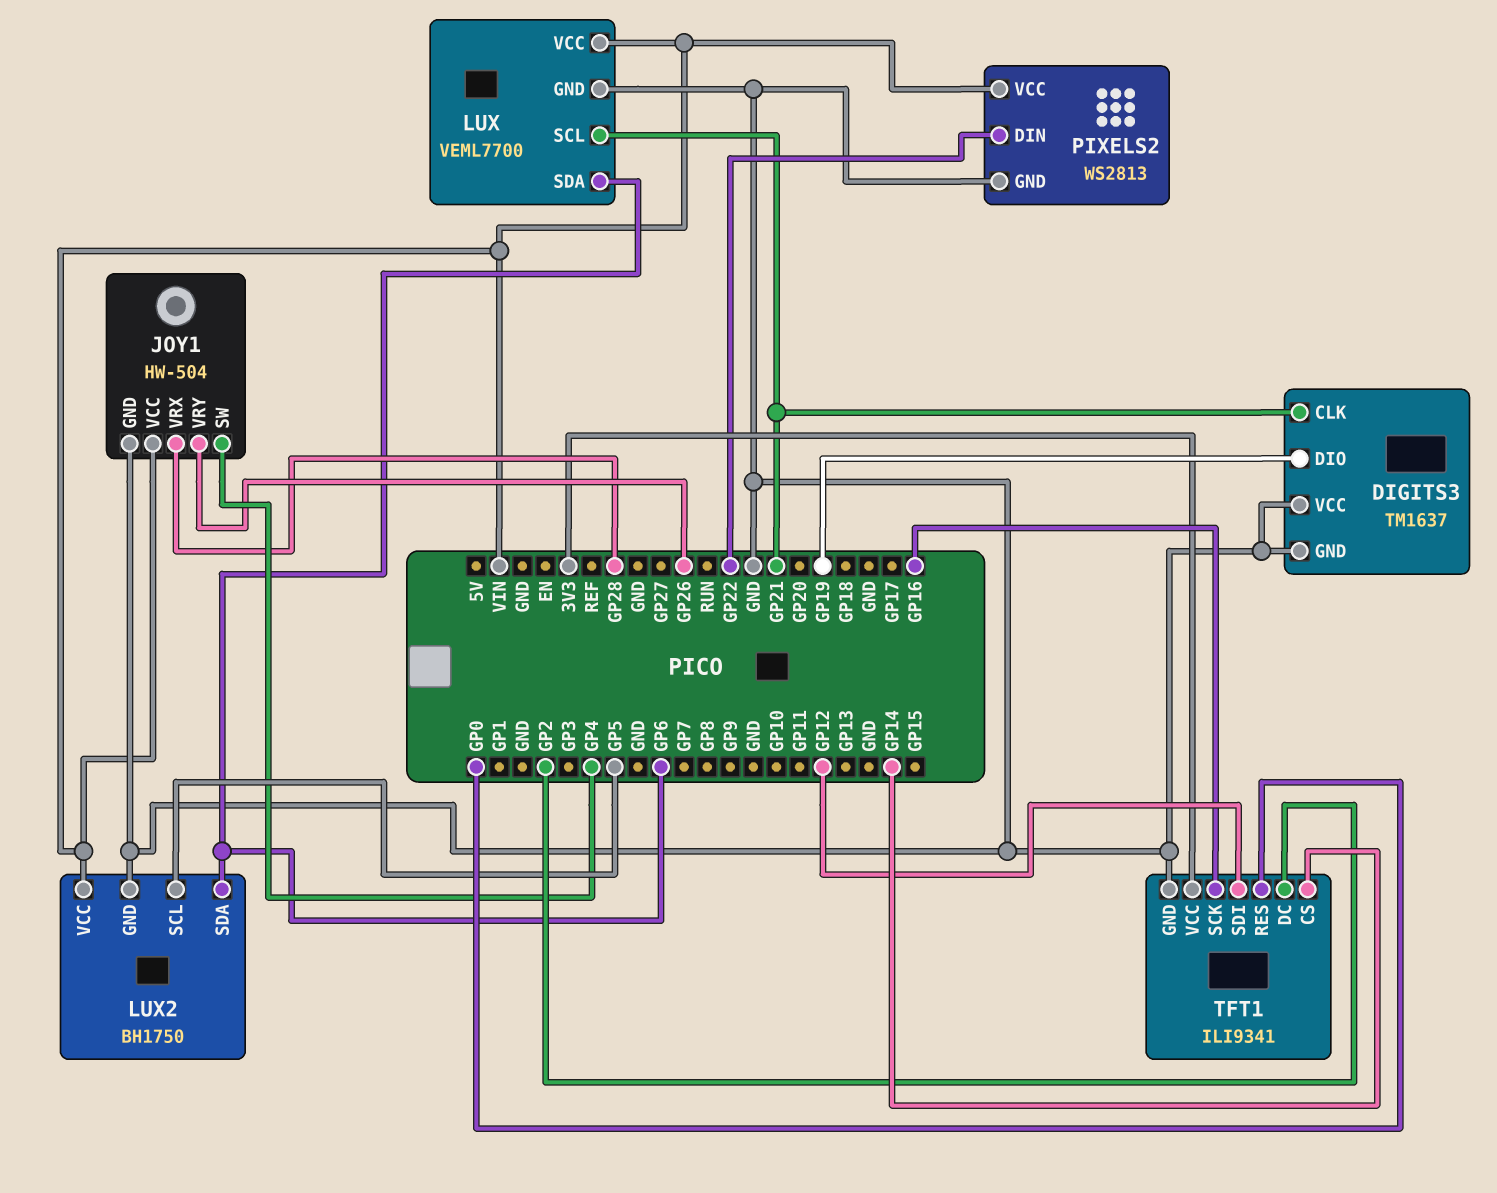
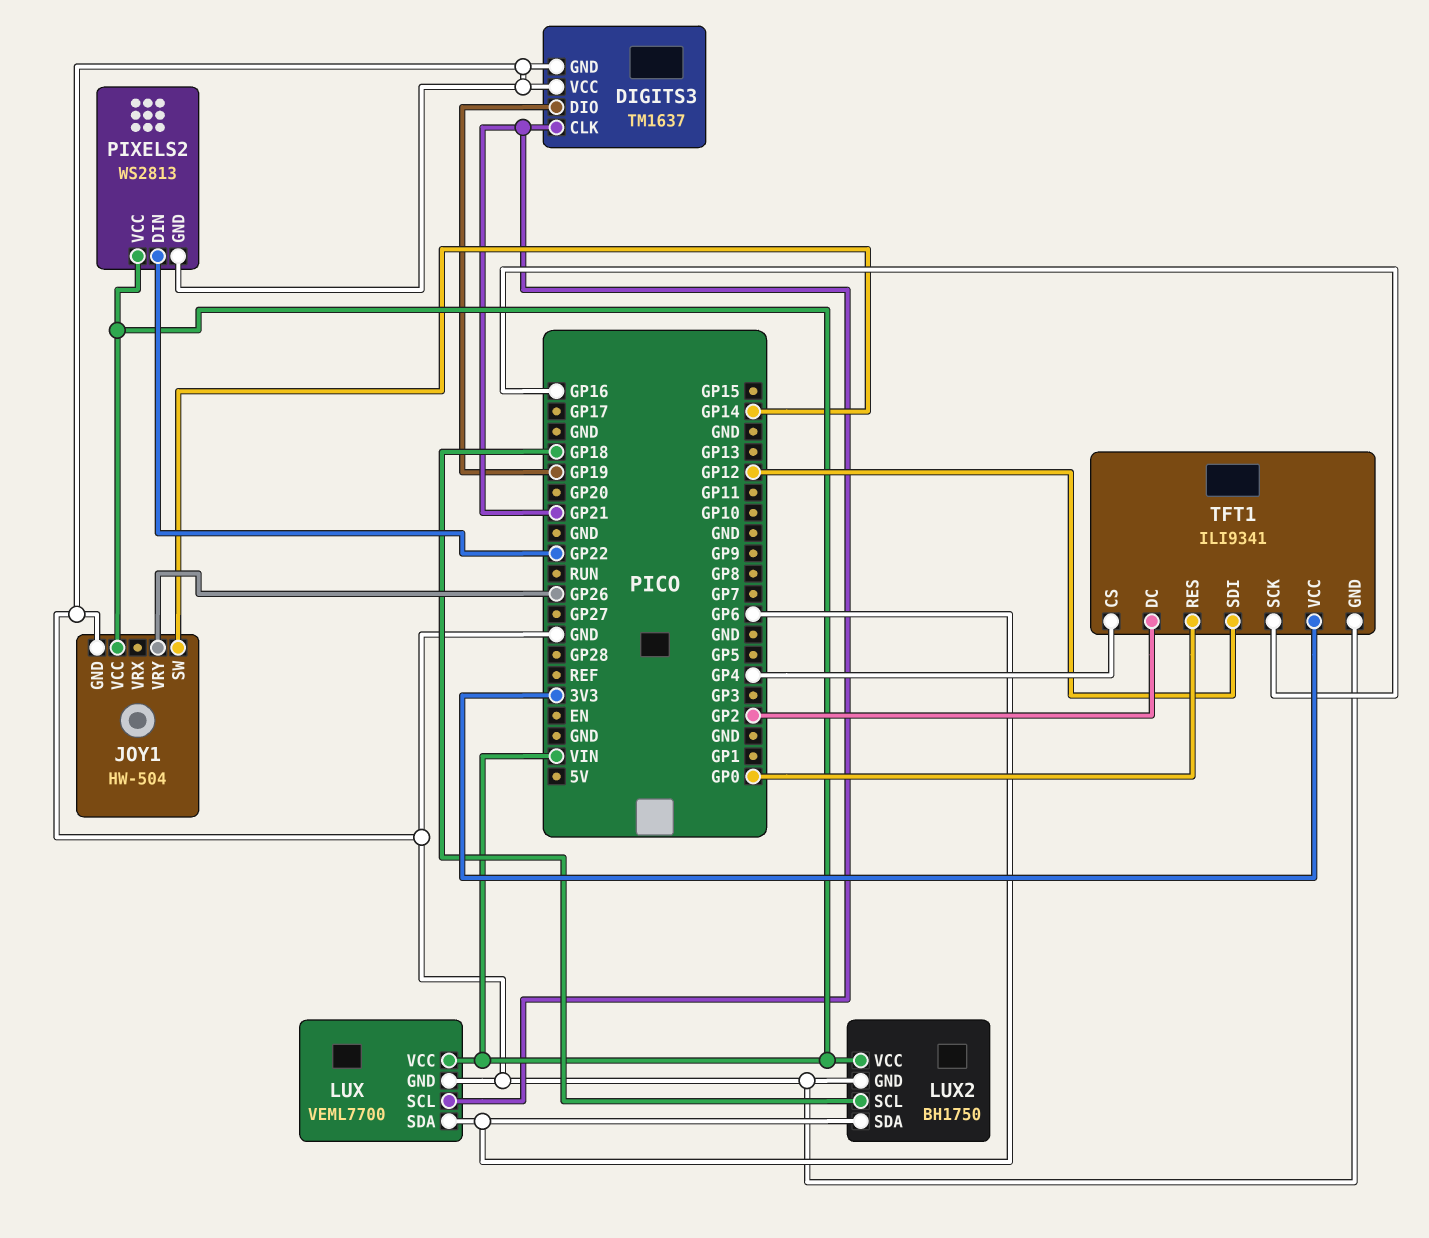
JOY1 pin SW: GP4 -> GP14
JOY1 pin VRX: GP28 -> none
LUX2 pin SCL: GP5 -> GP18
TFT1 pin CS: GP14 -> GP4

